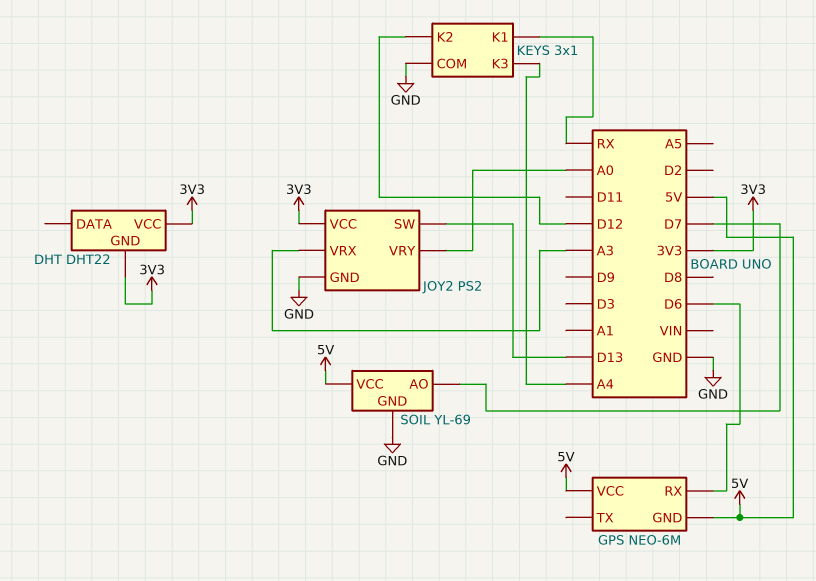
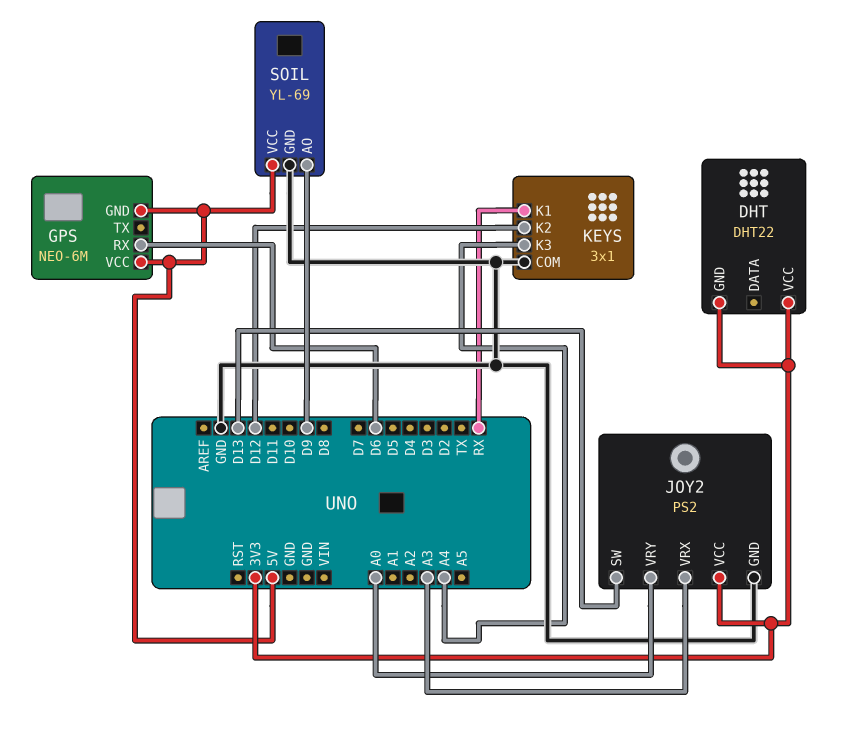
SOIL pin AO: D7 -> D9

